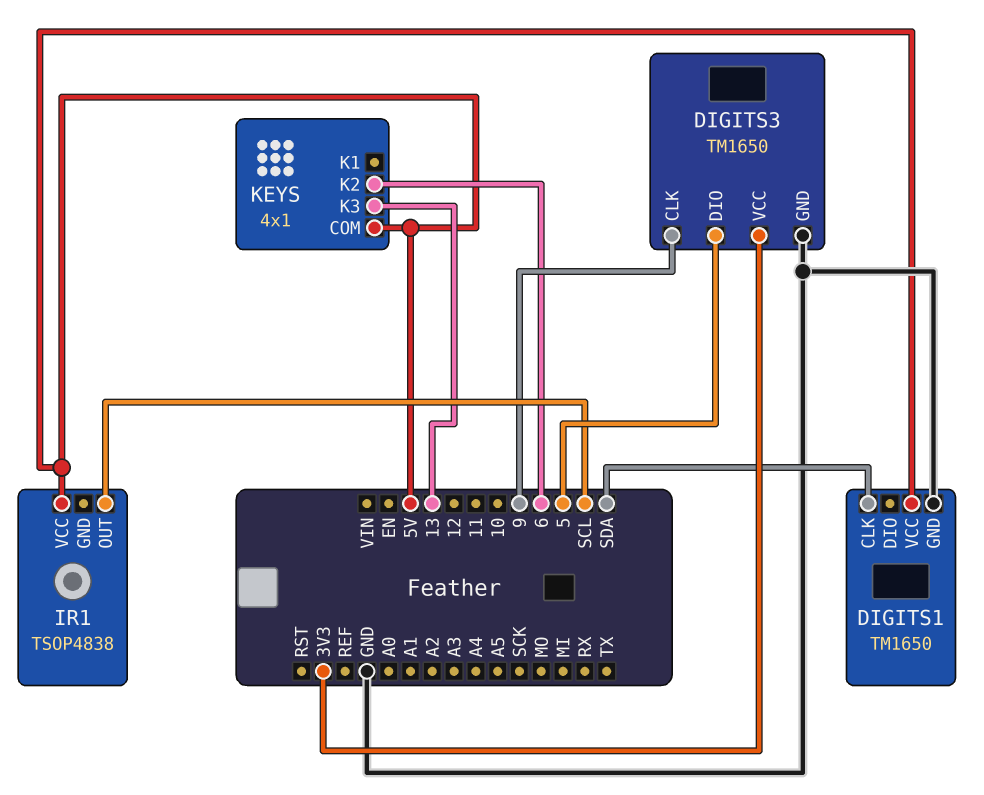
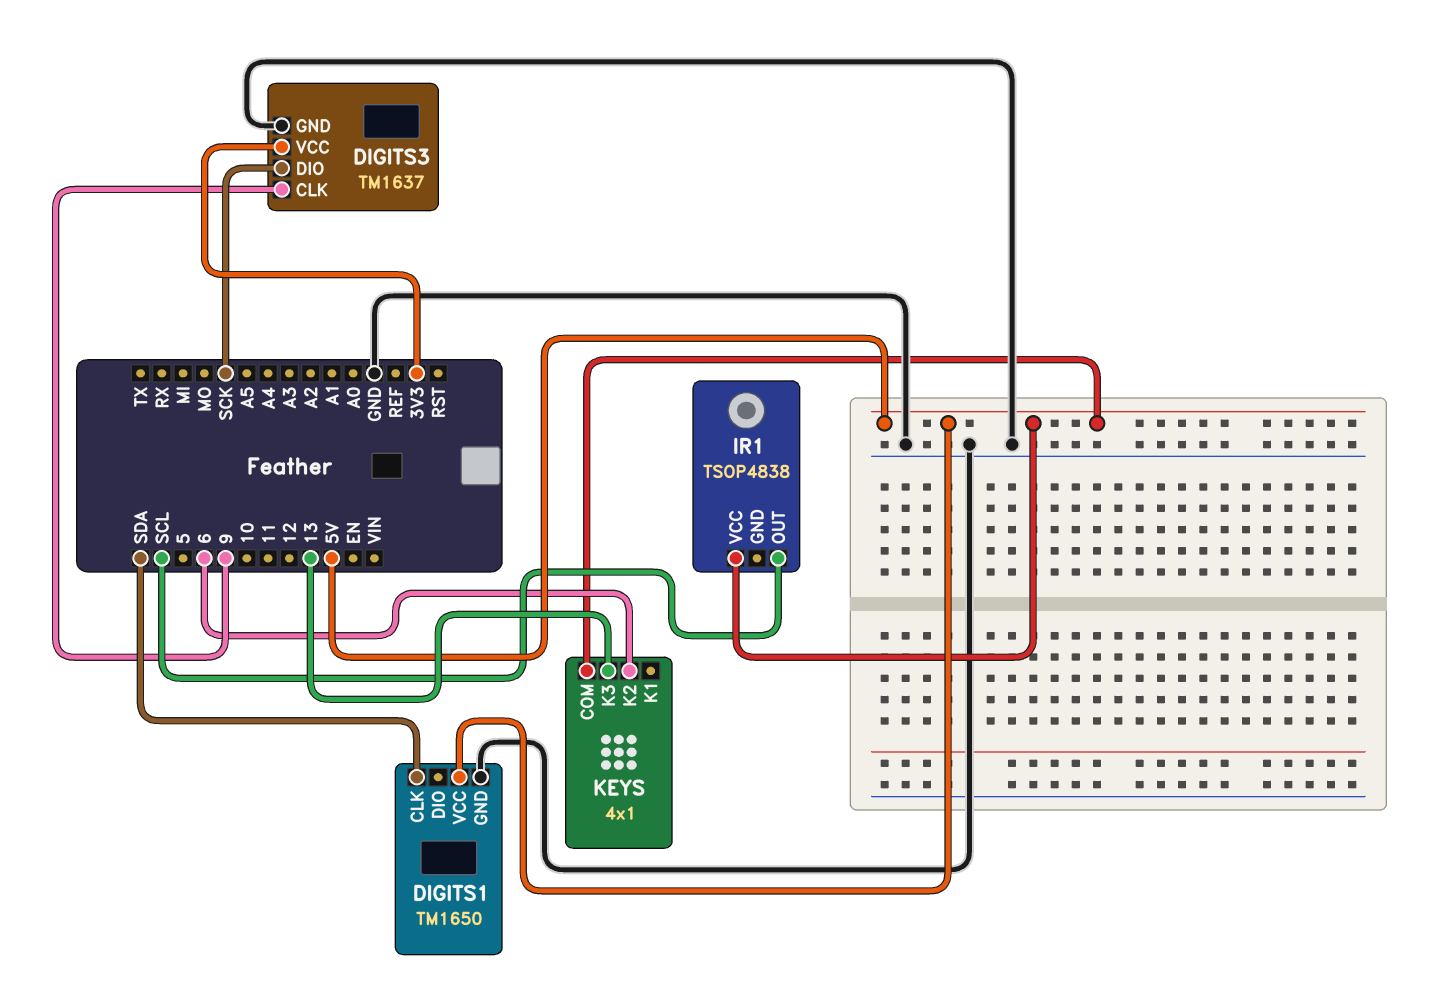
DIGITS3: TM1650 -> TM1637
DIGITS3 pin DIO: 5 -> SCK

